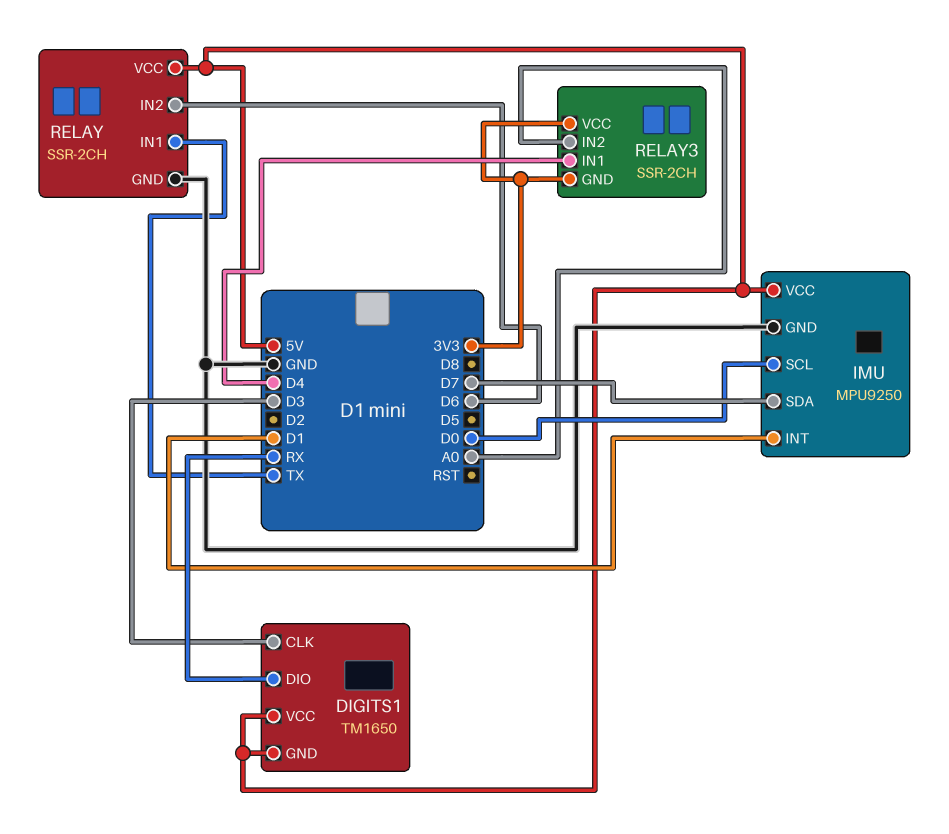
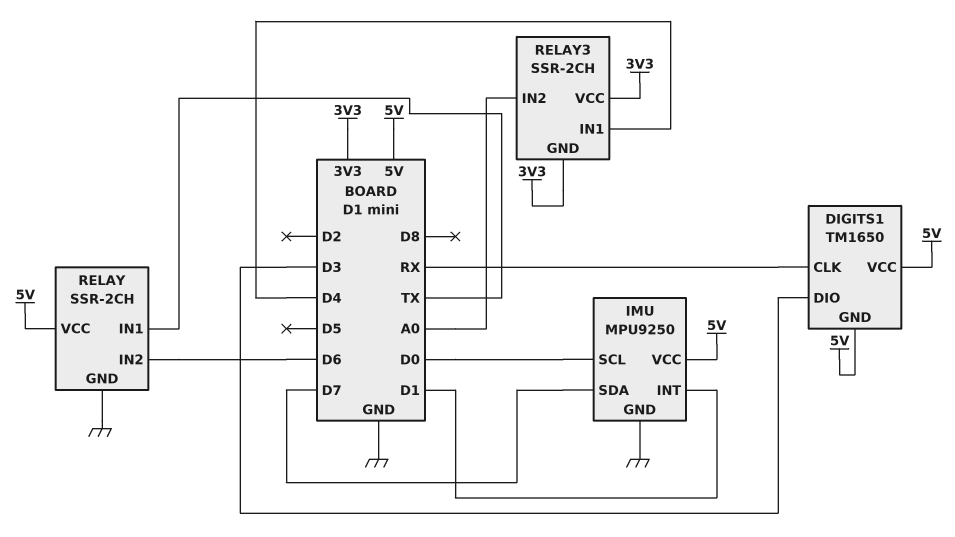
DIGITS1 pin CLK: D3 -> RX
DIGITS1 pin DIO: RX -> D3

